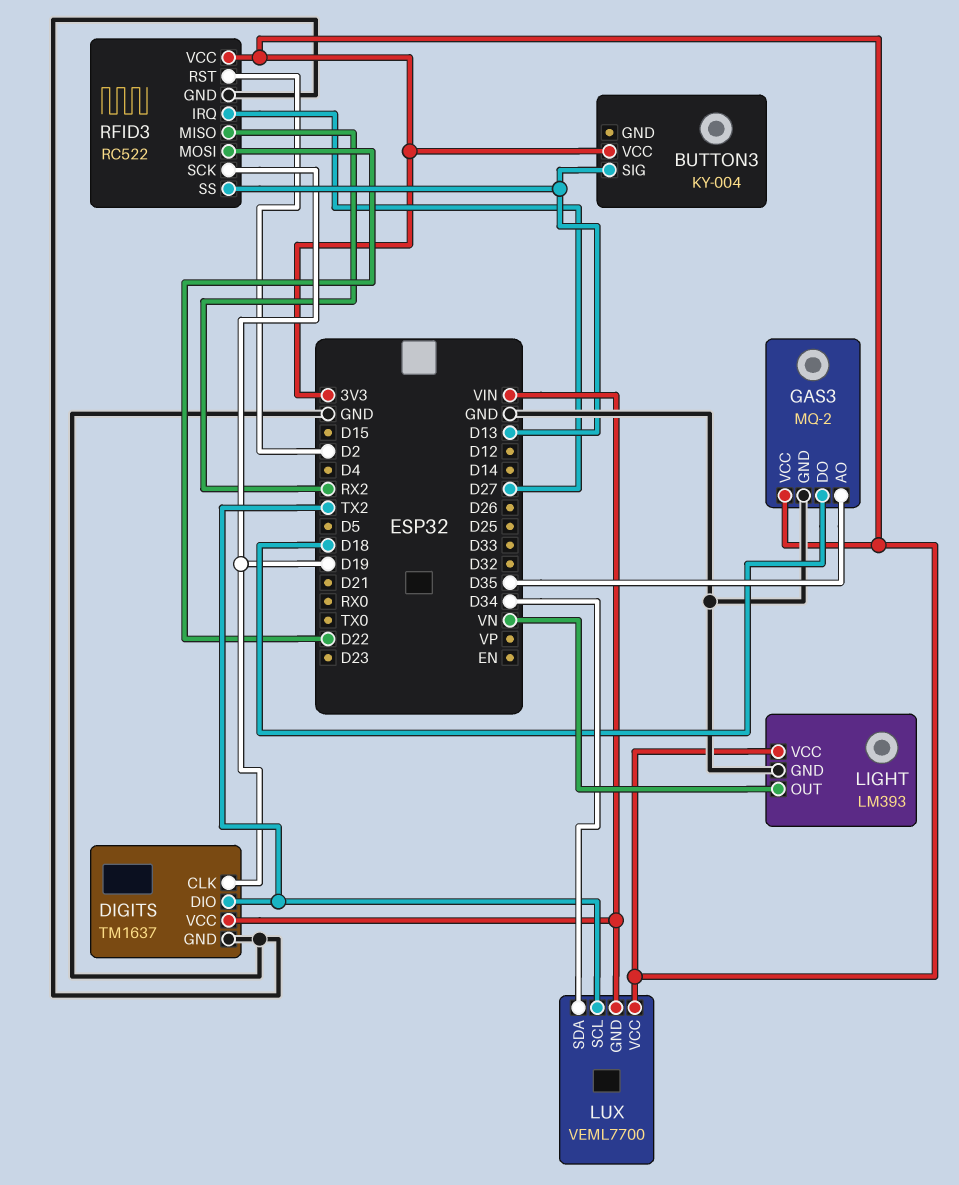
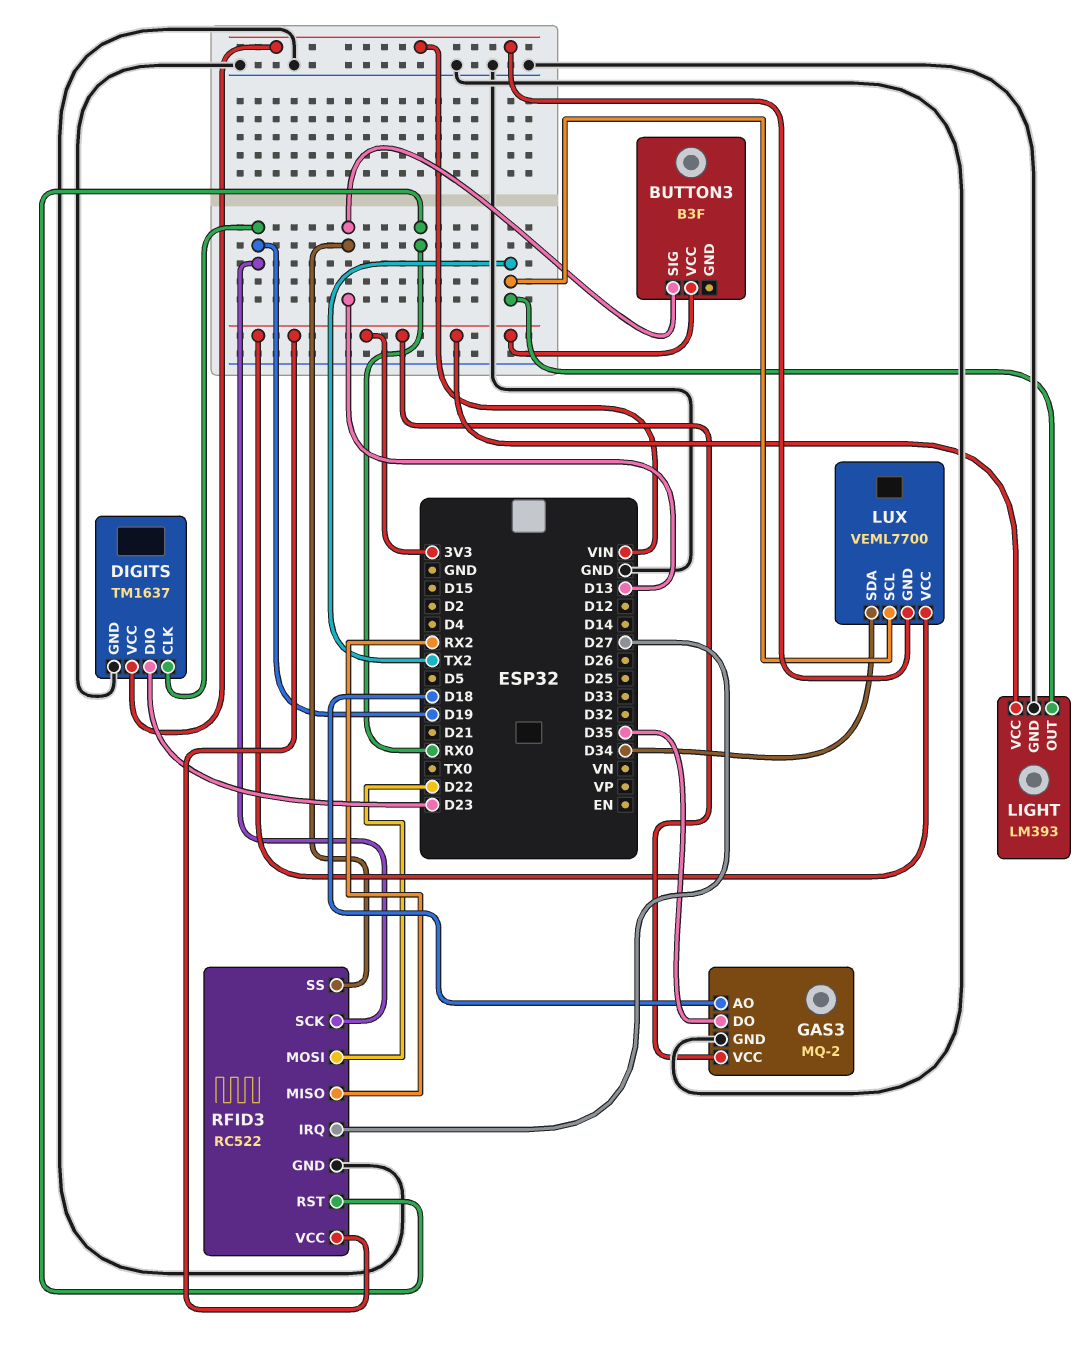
BUTTON3: KY-004 -> B3F
DIGITS pin DIO: TX2 -> D23
GAS3 pin AO: D35 -> D18
GAS3 pin DO: D18 -> D35
LIGHT pin OUT: VN -> TX2
RFID3 pin RST: D2 -> RX0

